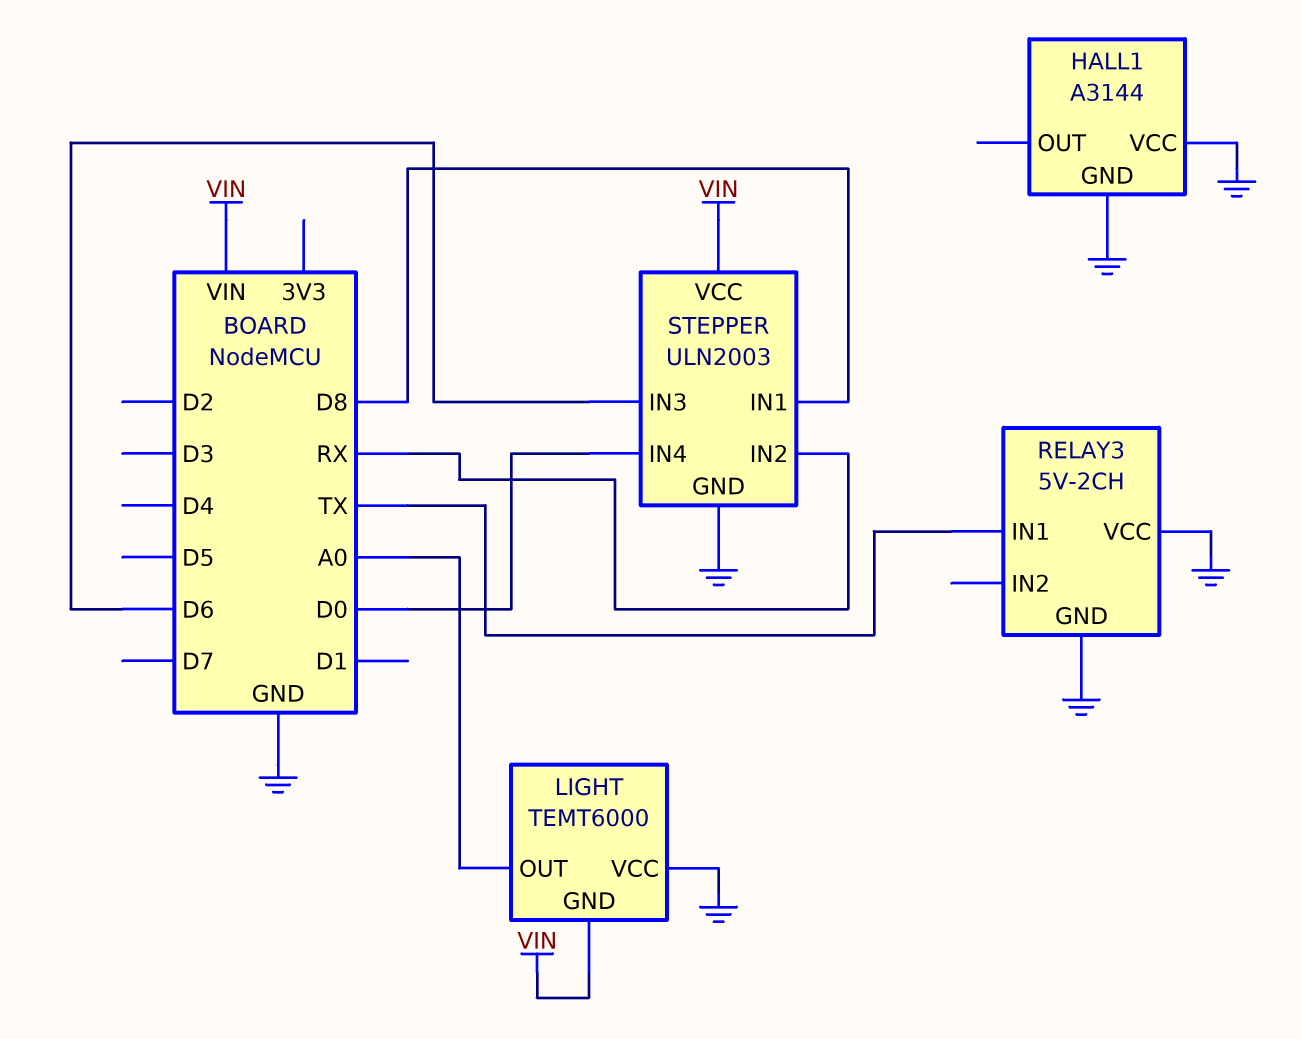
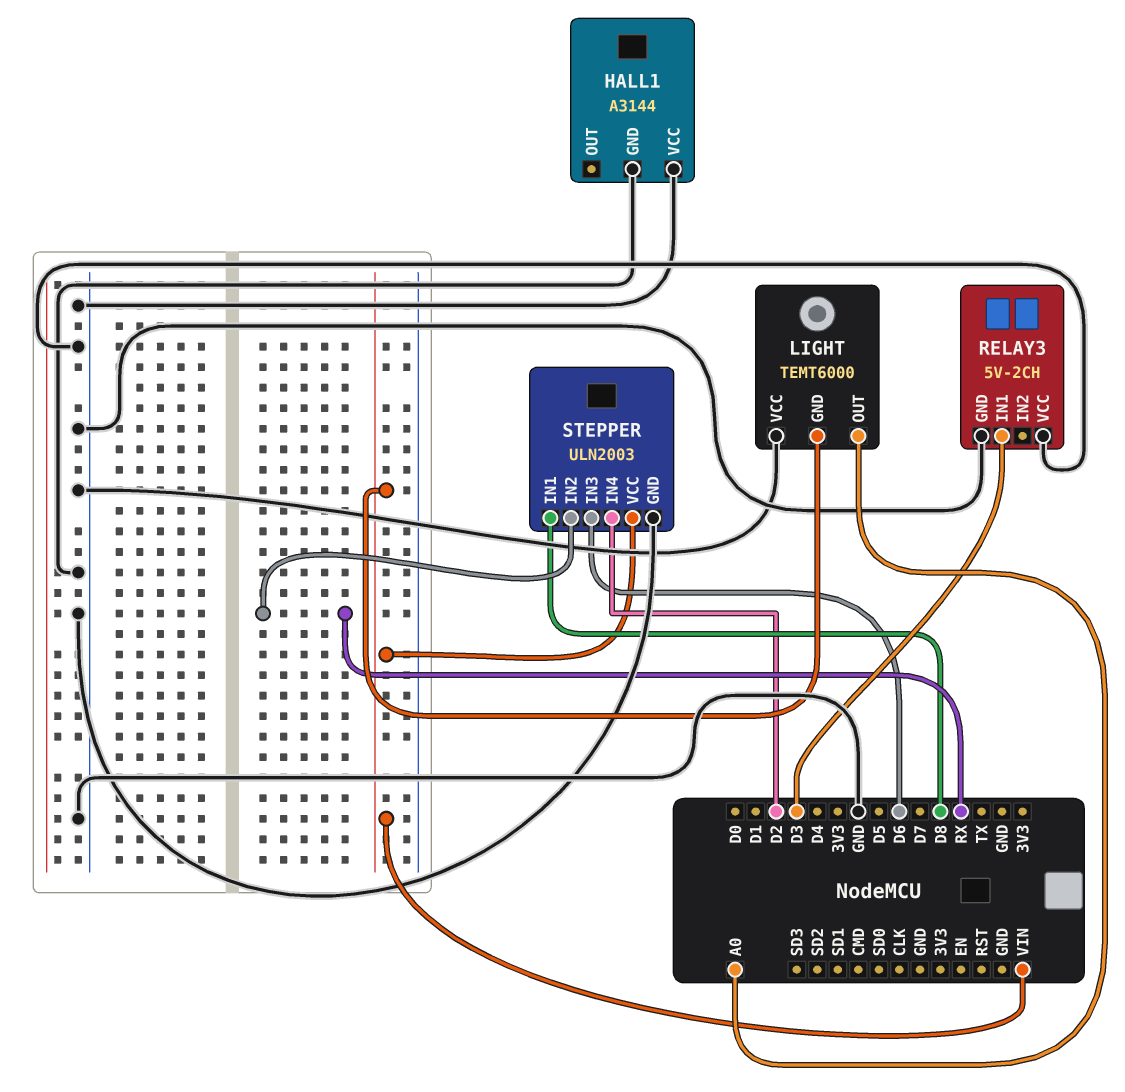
RELAY3 pin IN1: TX -> D3
STEPPER pin IN4: D0 -> D2

